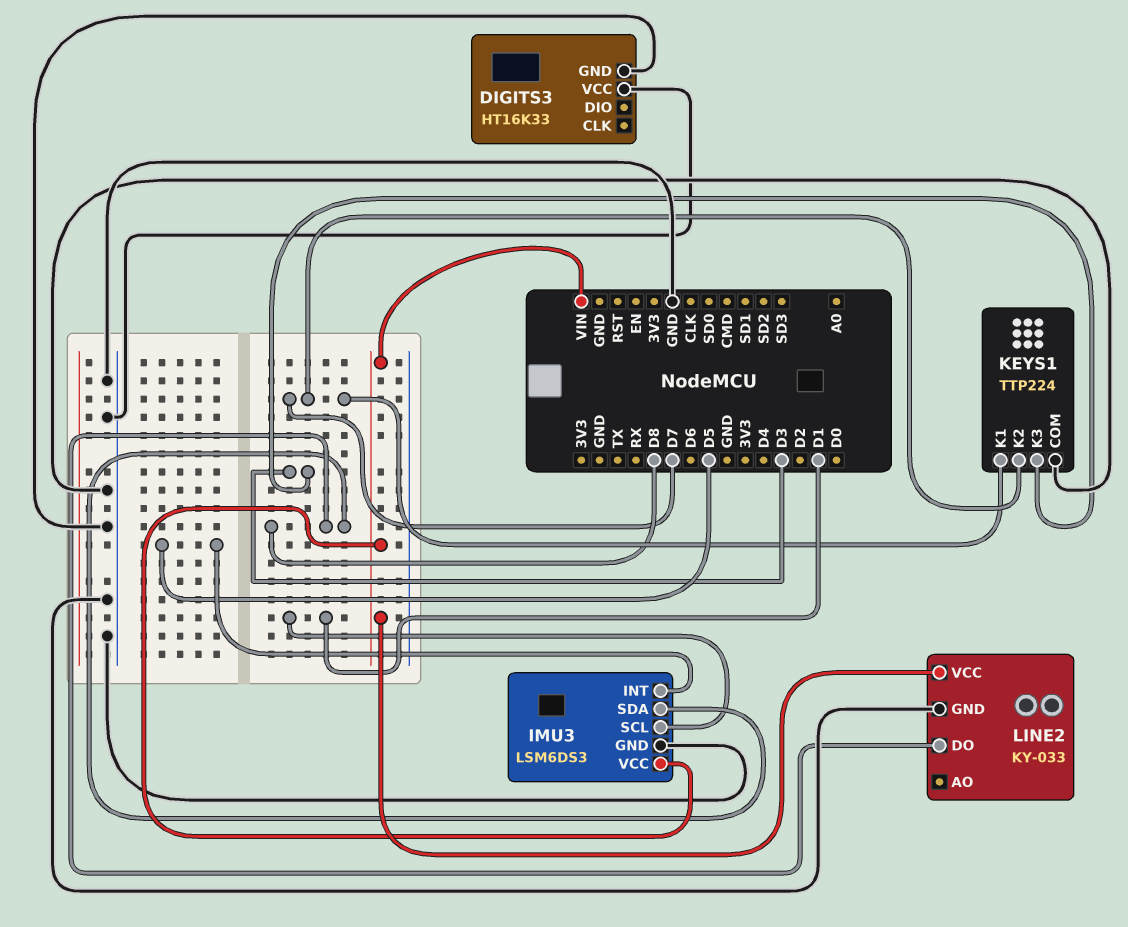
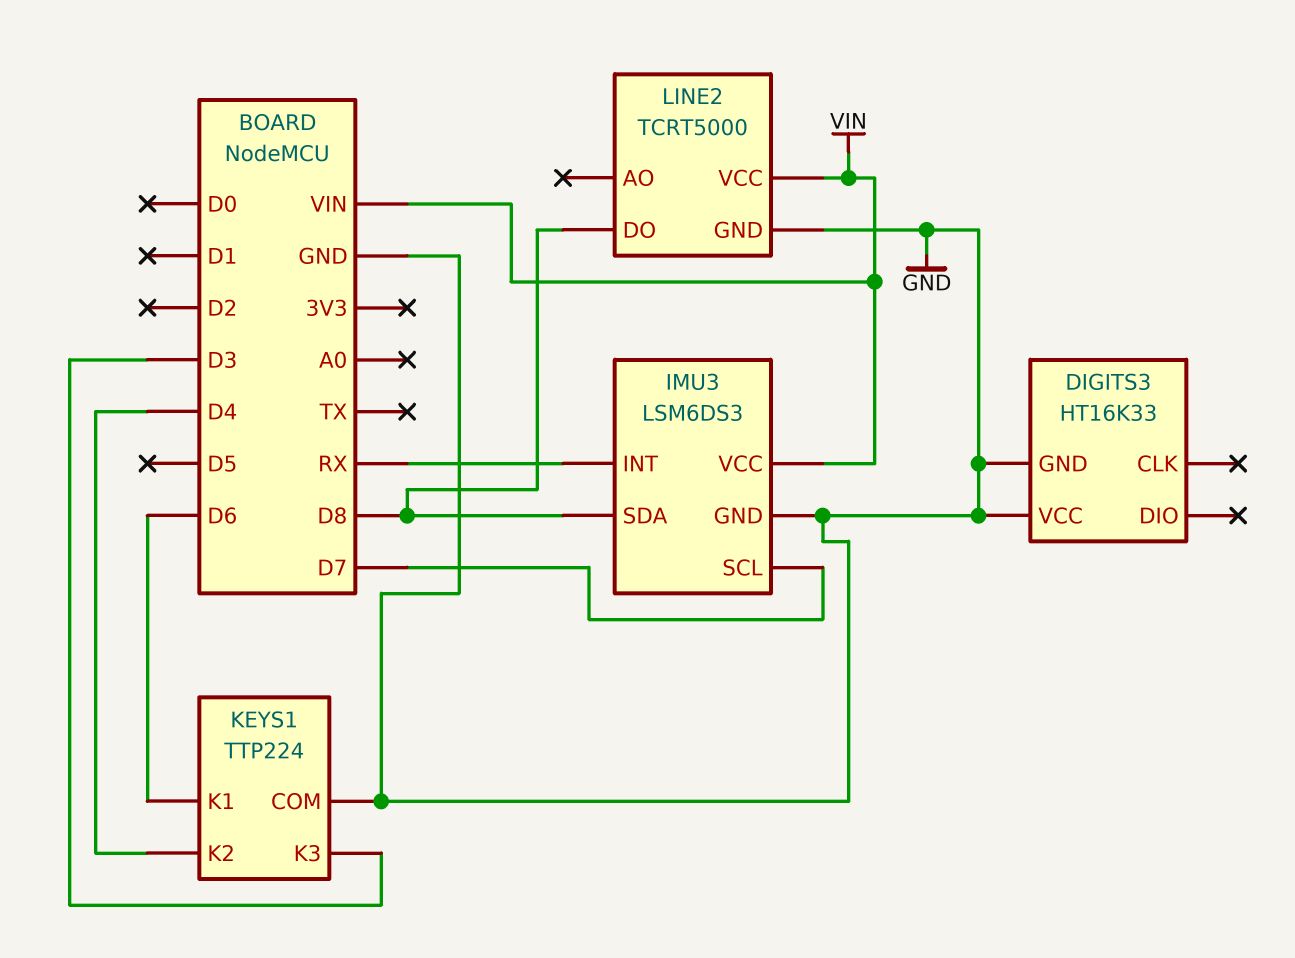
IMU3 pin INT: D5 -> RX
IMU3 pin SCL: D1 -> D7
KEYS1 pin K1: D7 -> D6
KEYS1 pin K2: D7 -> D4
LINE2: KY-033 -> TCRT5000

